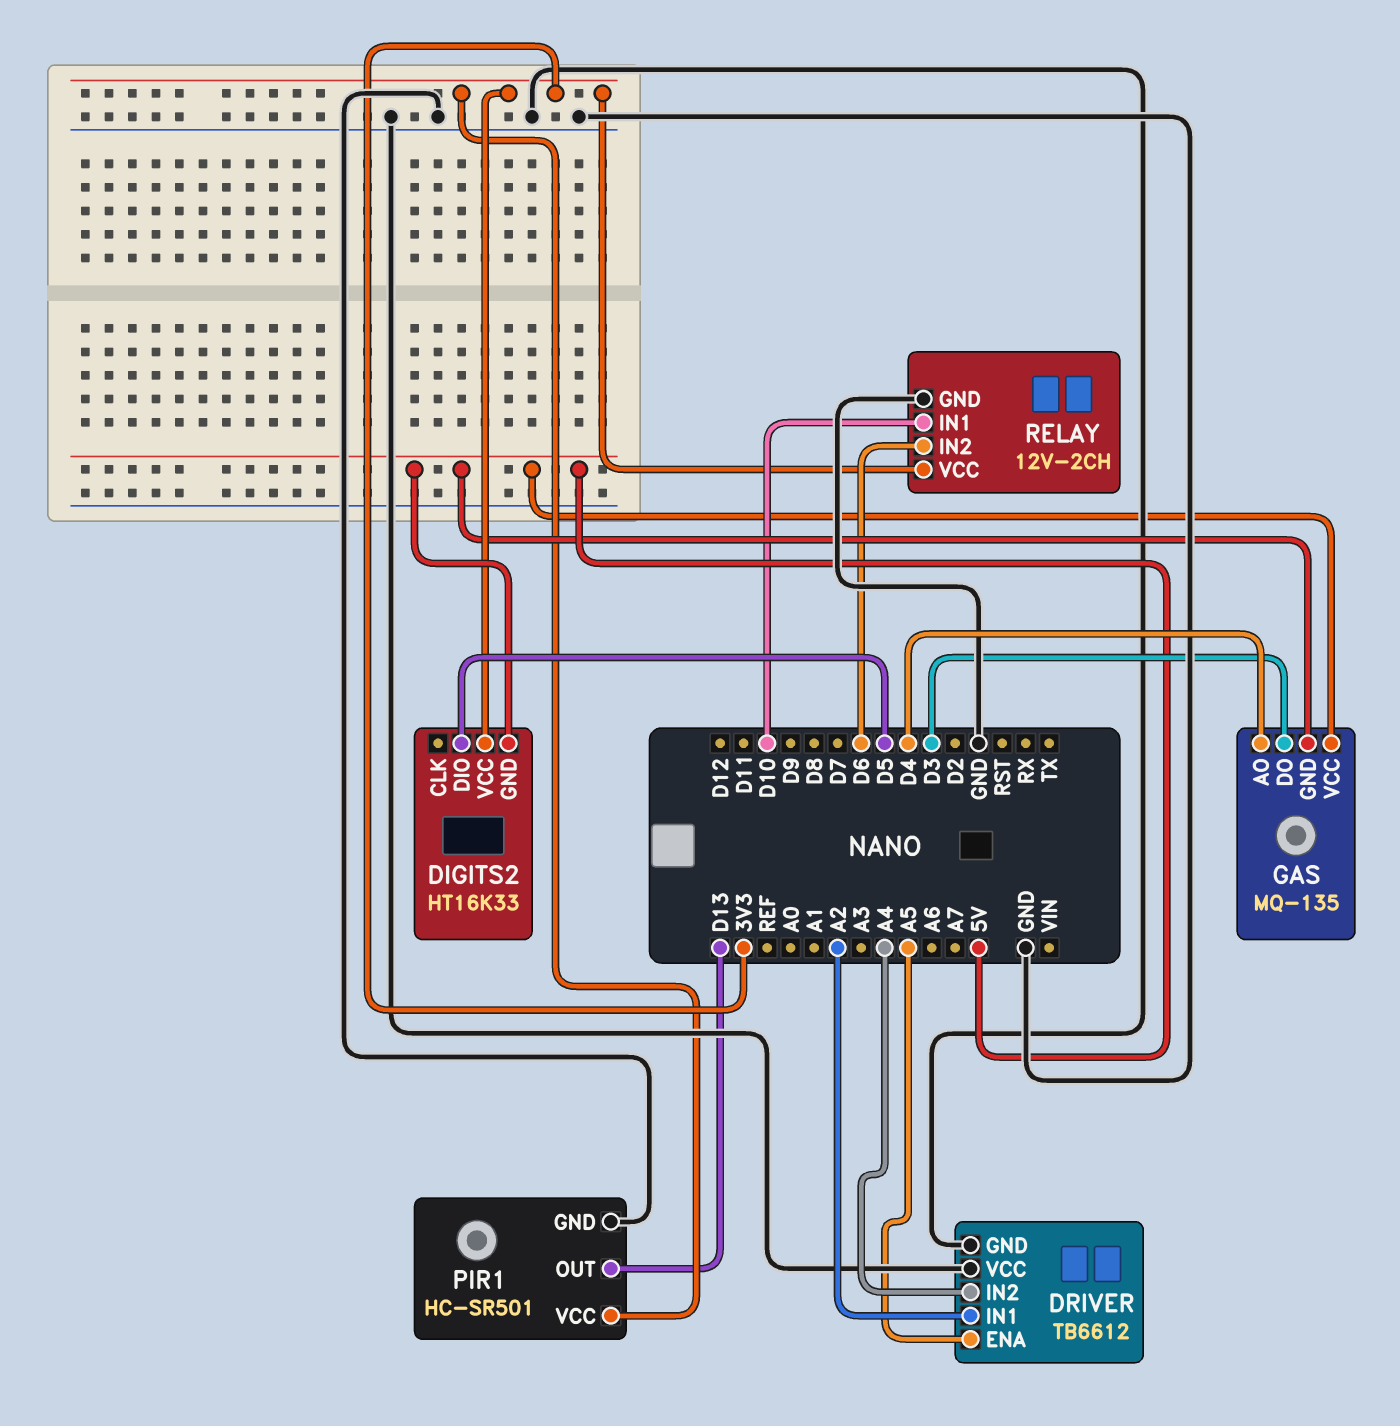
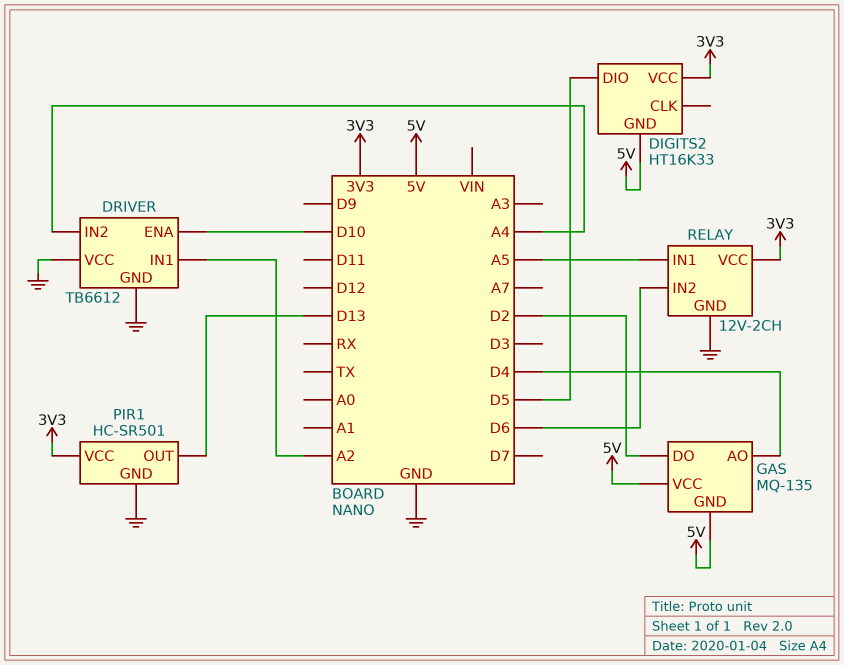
DRIVER pin ENA: A5 -> D10
GAS pin DO: D3 -> D2
RELAY pin IN1: D10 -> A5

